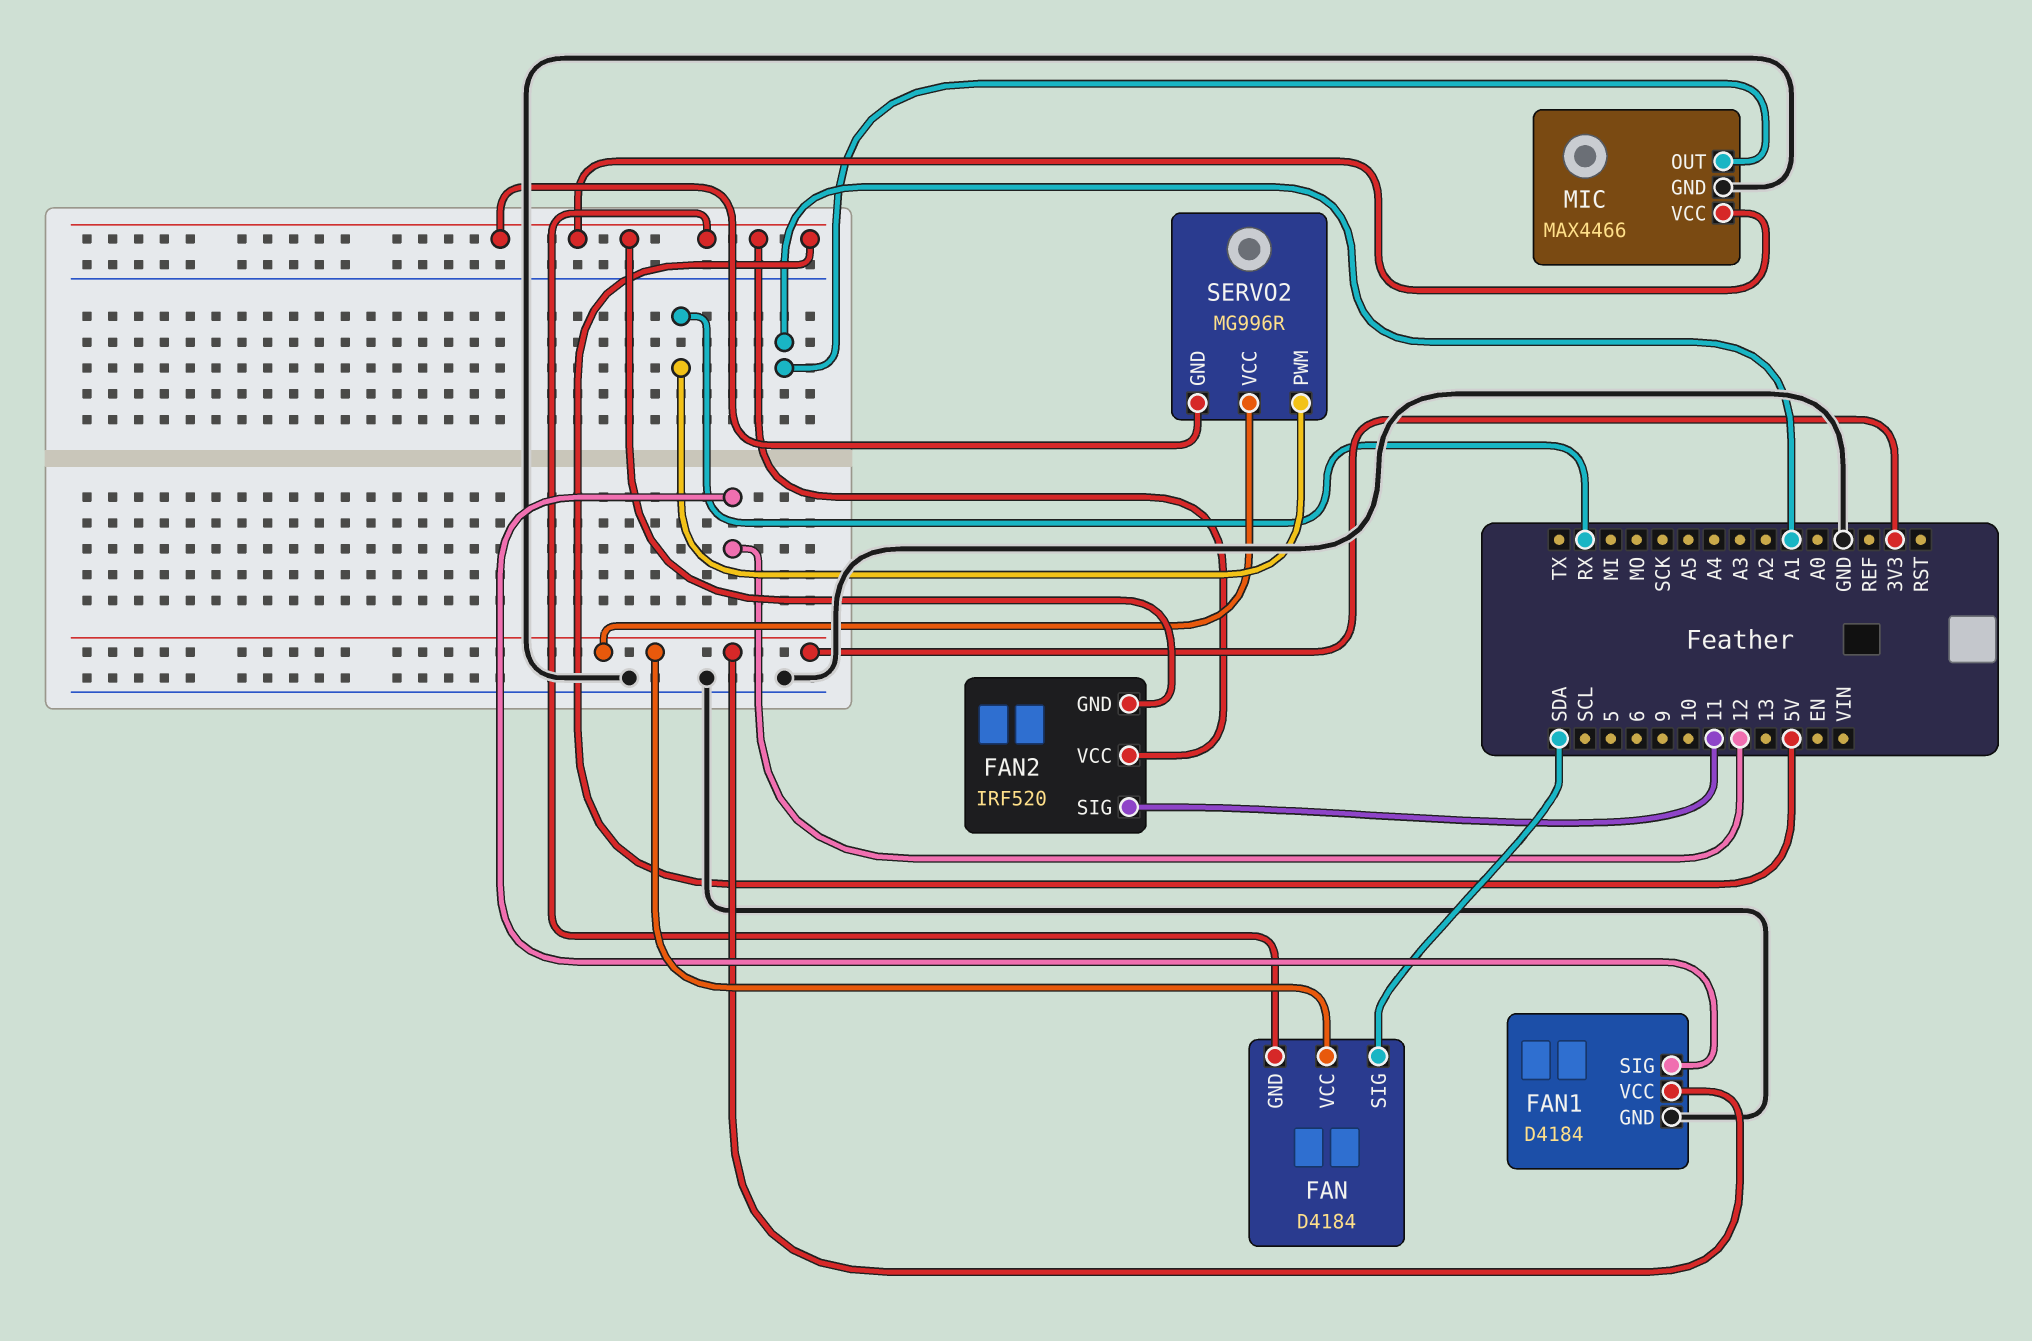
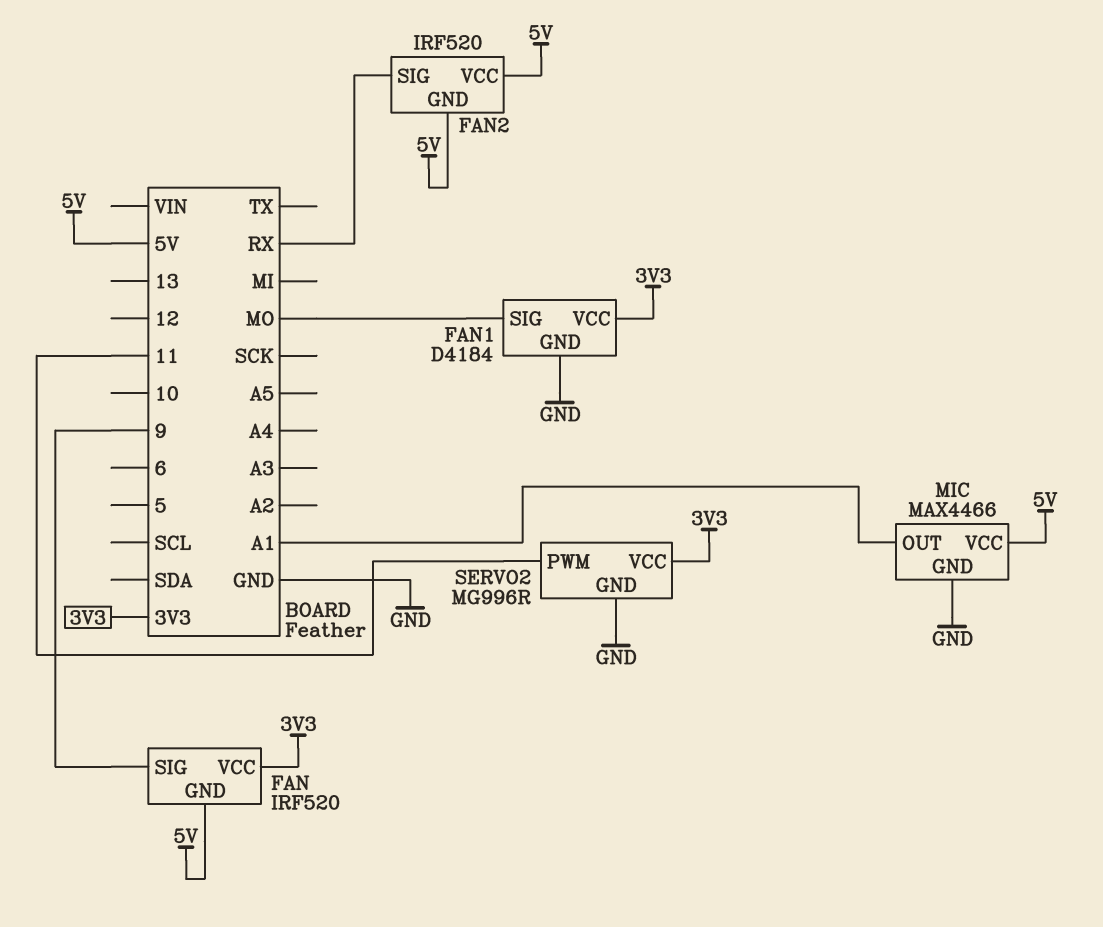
FAN: D4184 -> IRF520
FAN pin SIG: SDA -> 9
FAN1 pin SIG: 12 -> MO
FAN2 pin SIG: 11 -> RX
SERVO2 pin GND: 5V -> GND
SERVO2 pin PWM: RX -> 11

